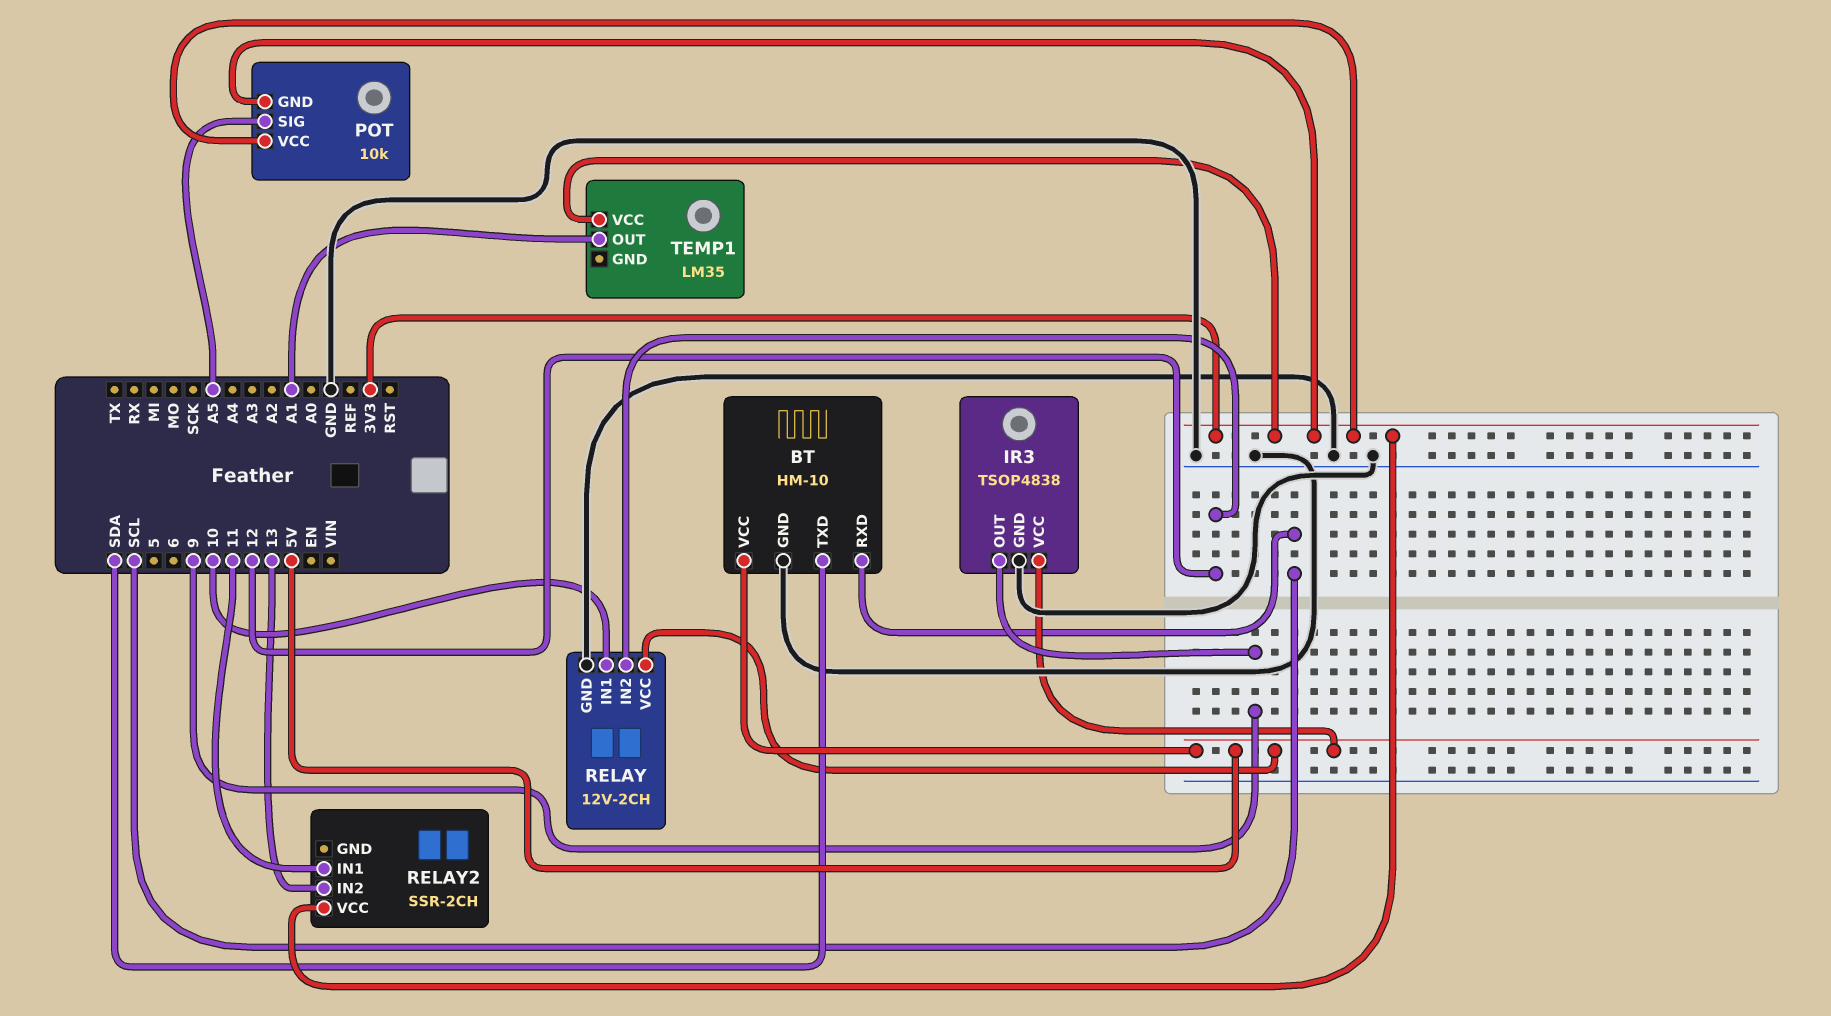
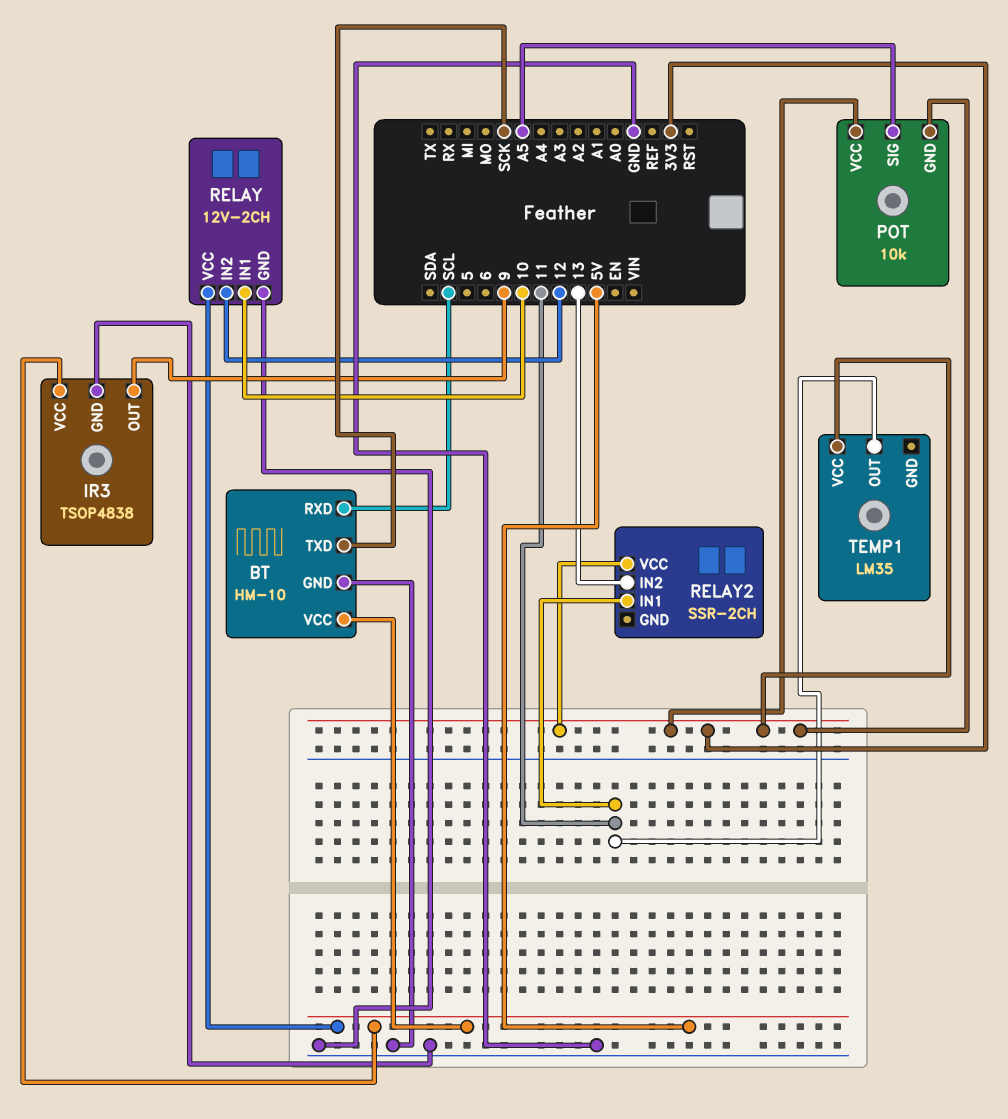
BT pin TXD: SDA -> SCK
TEMP1 pin OUT: A1 -> 11

